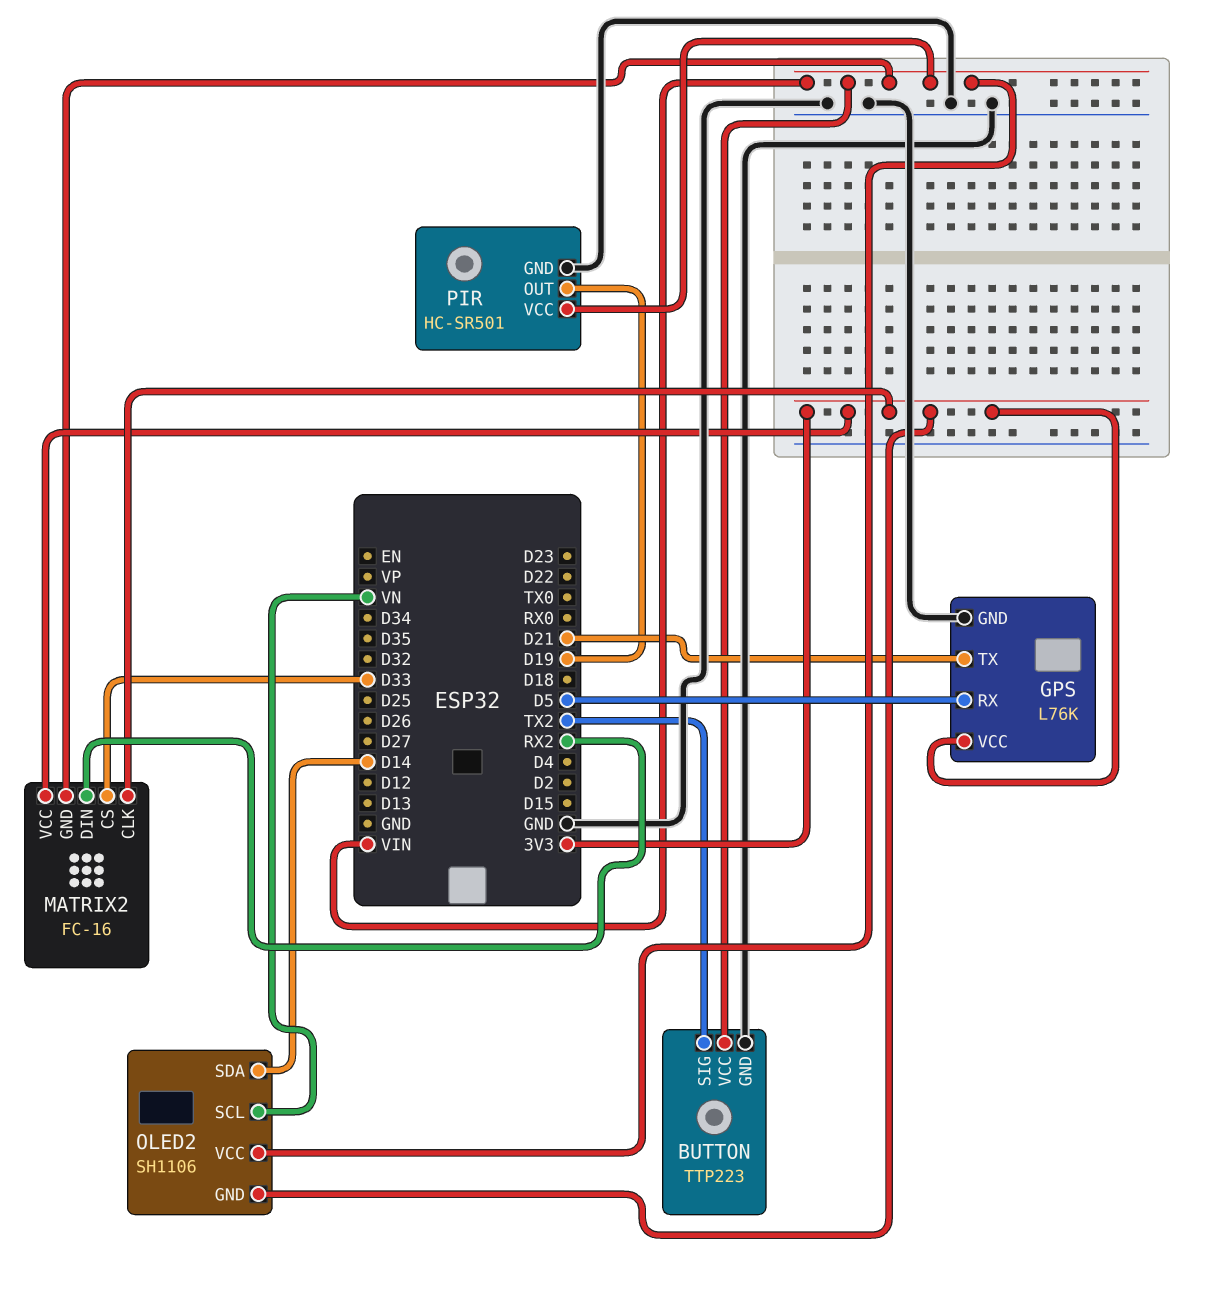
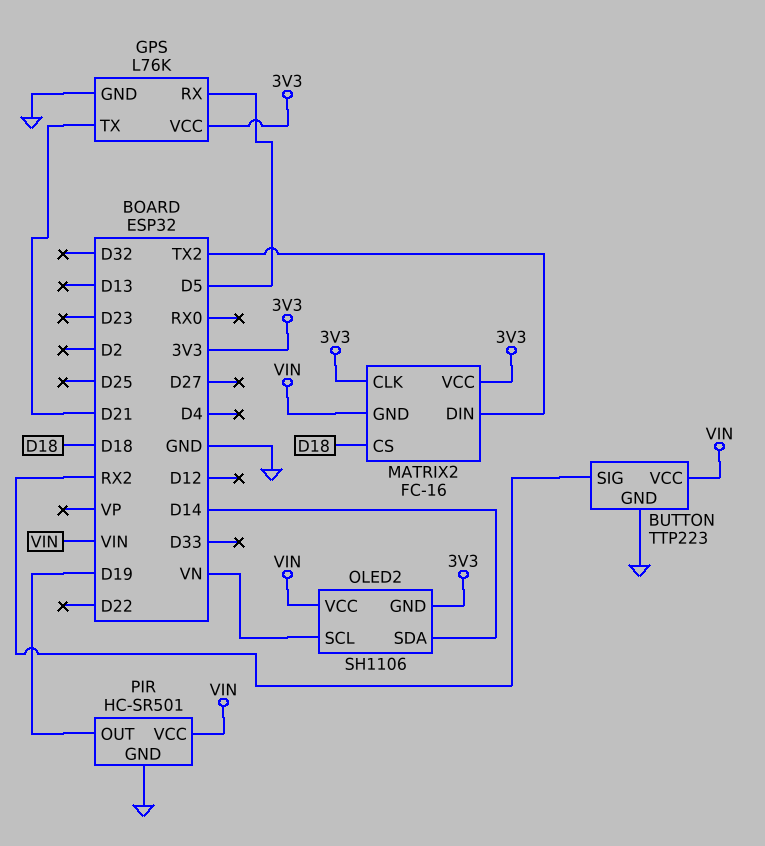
BUTTON pin SIG: TX2 -> RX2
MATRIX2 pin CS: D33 -> D18
MATRIX2 pin DIN: RX2 -> TX2

